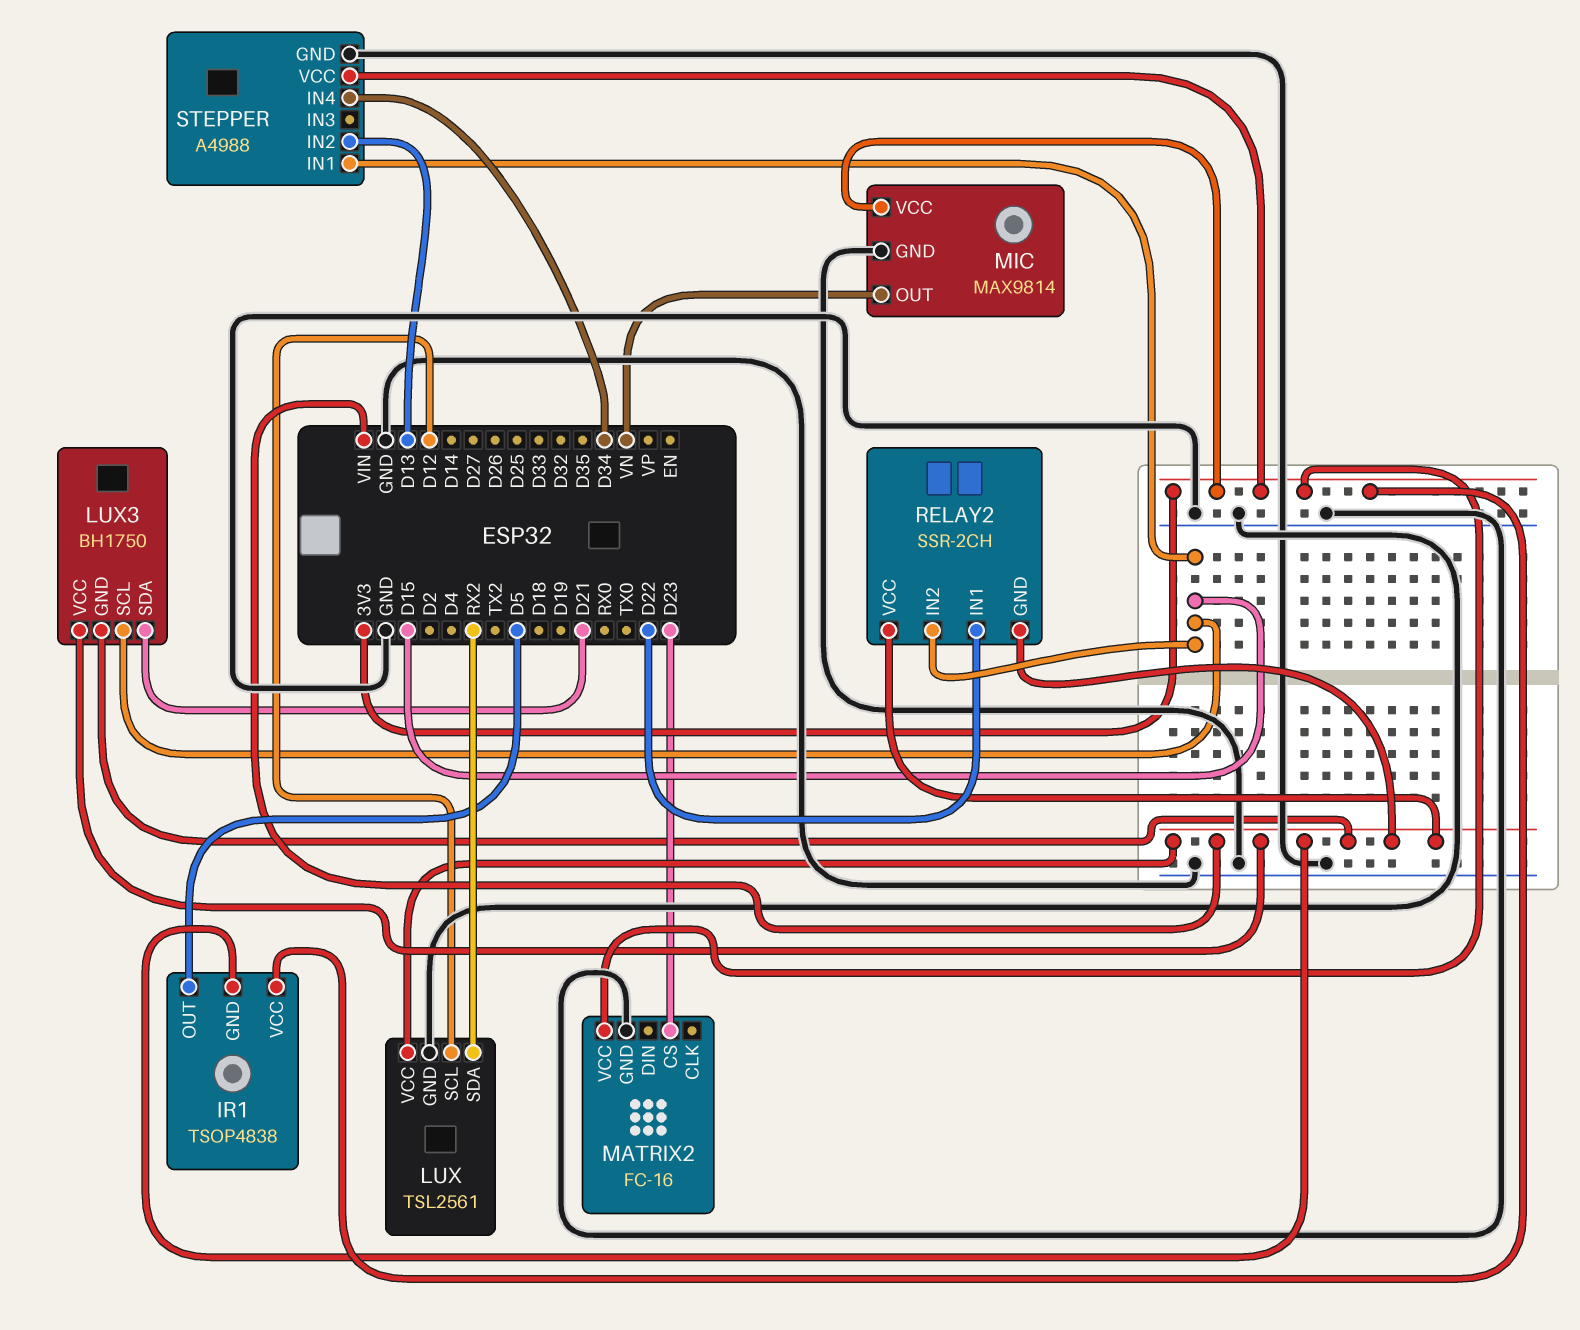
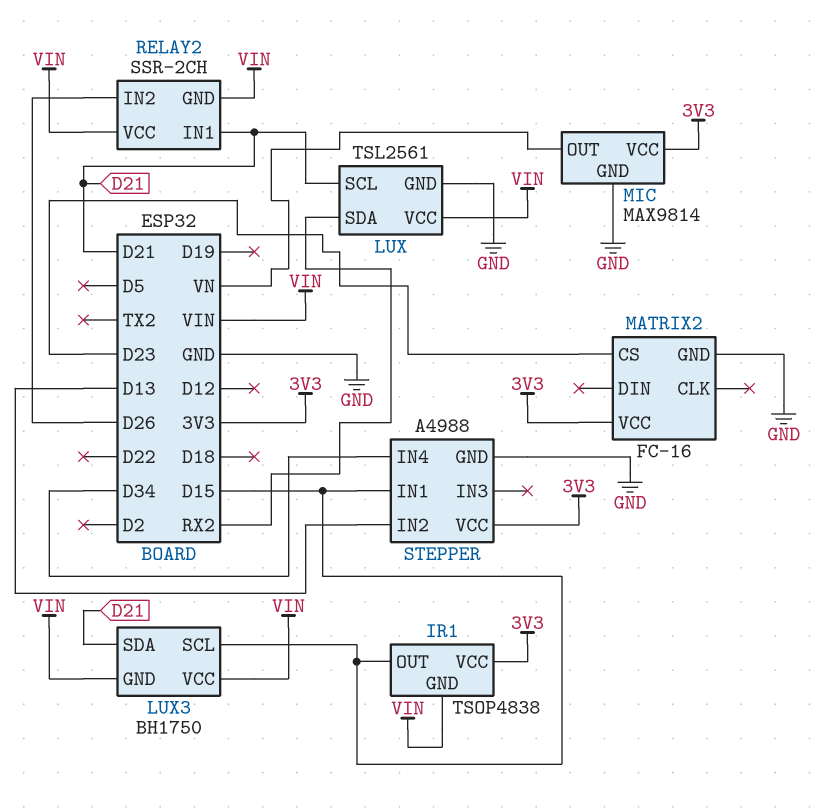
IR1 pin OUT: D5 -> D15
LUX pin SCL: D12 -> D21
RELAY2 pin IN1: D22 -> D21
RELAY2 pin IN2: D15 -> D26

